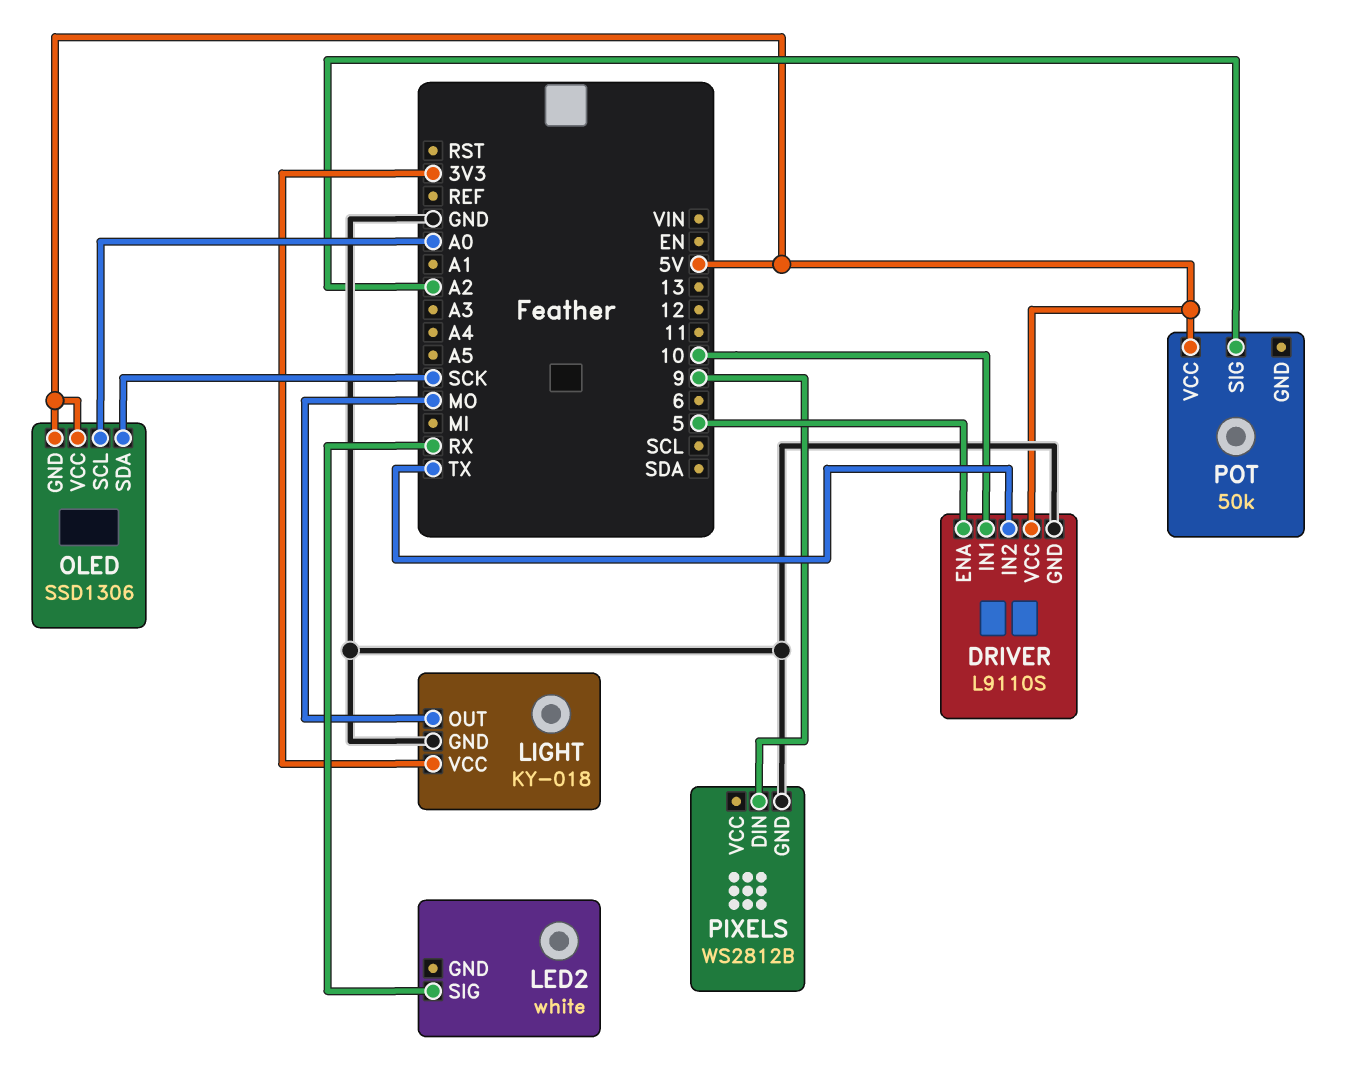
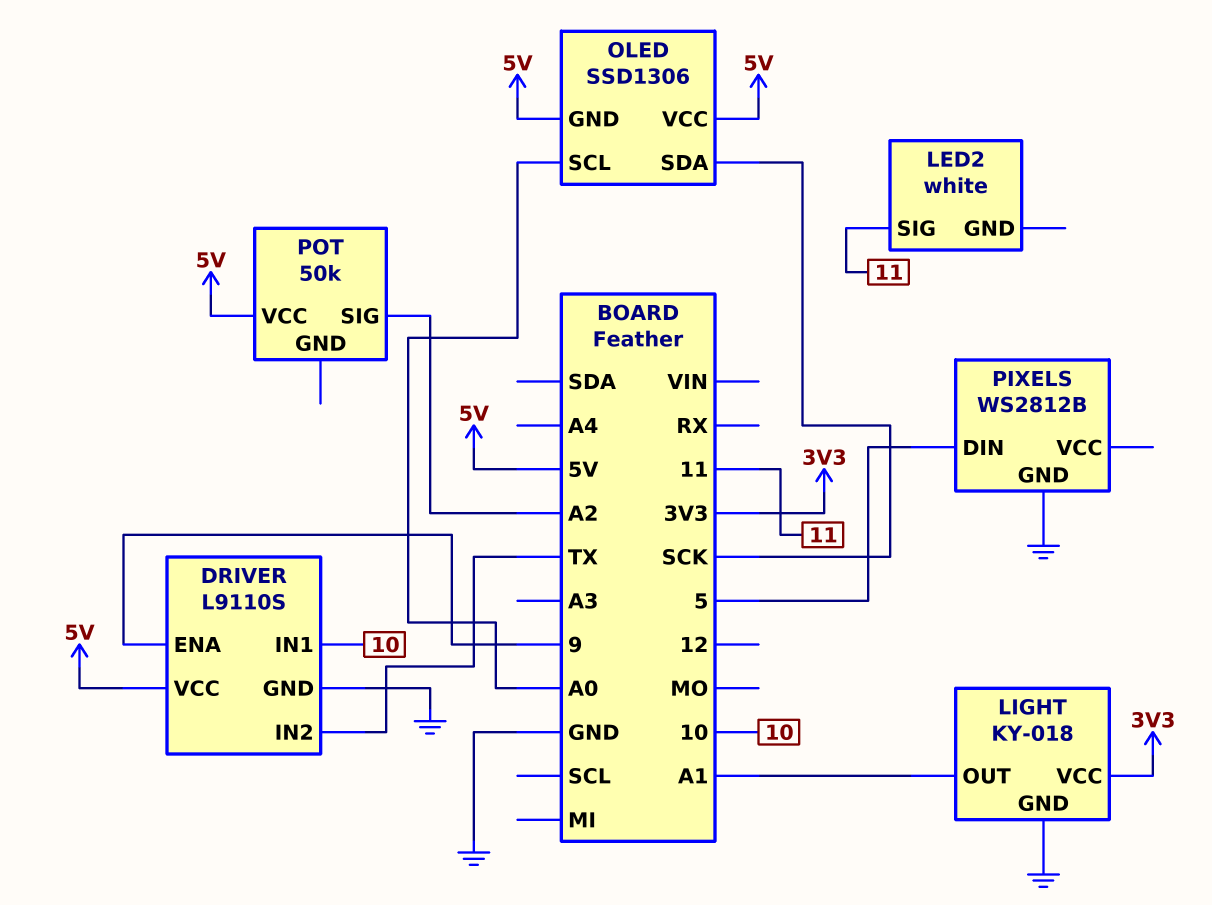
DRIVER pin ENA: 5 -> 9
LED2 pin SIG: RX -> 11
LIGHT pin OUT: MO -> A1
PIXELS pin DIN: 9 -> 5

